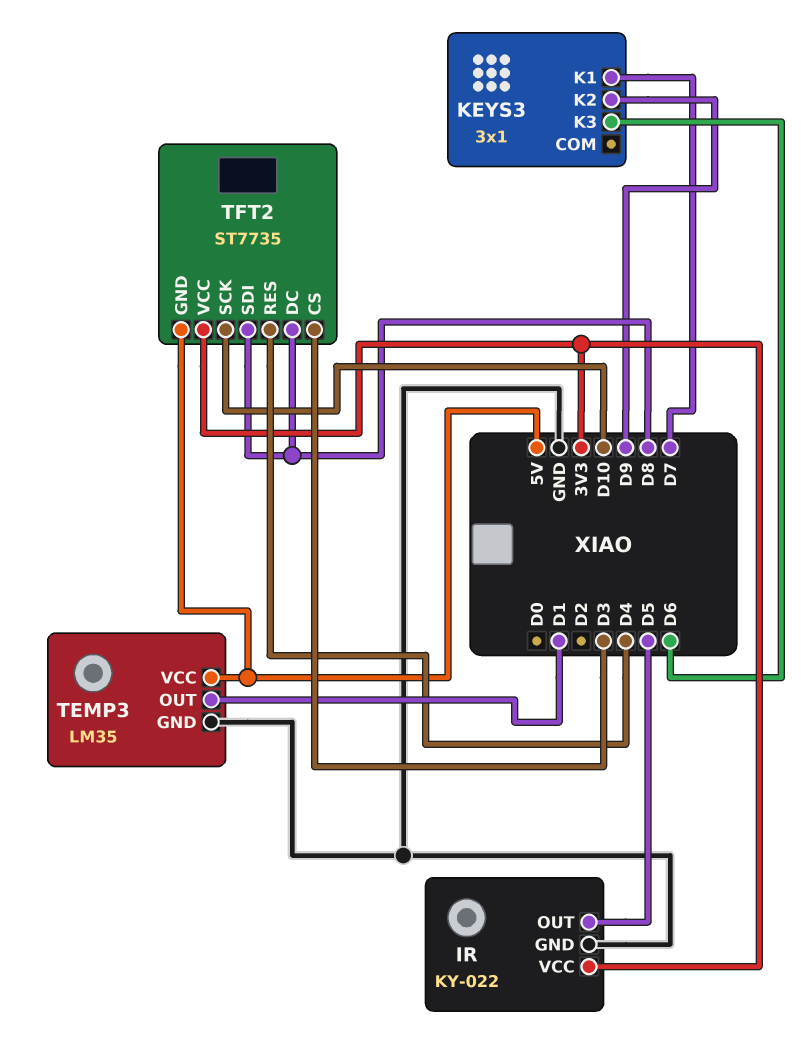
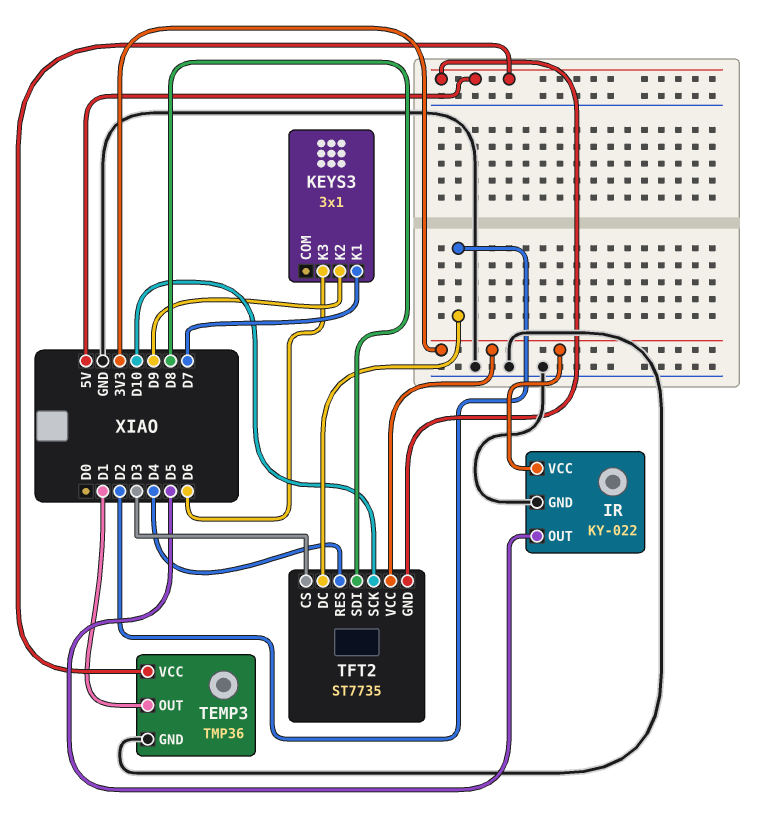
TEMP3: LM35 -> TMP36
TFT2 pin DC: D8 -> D2

